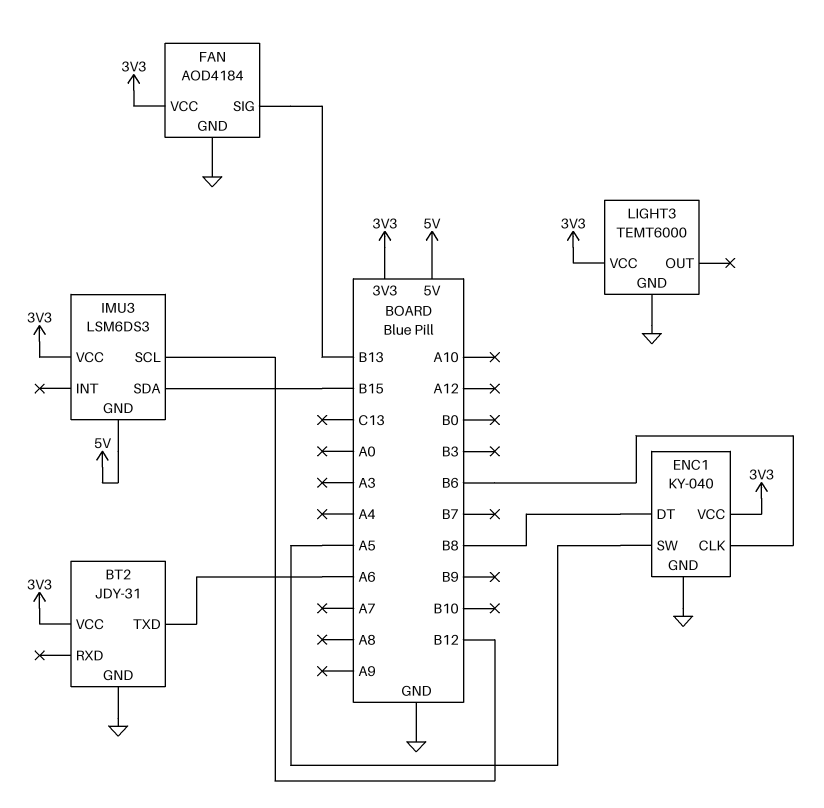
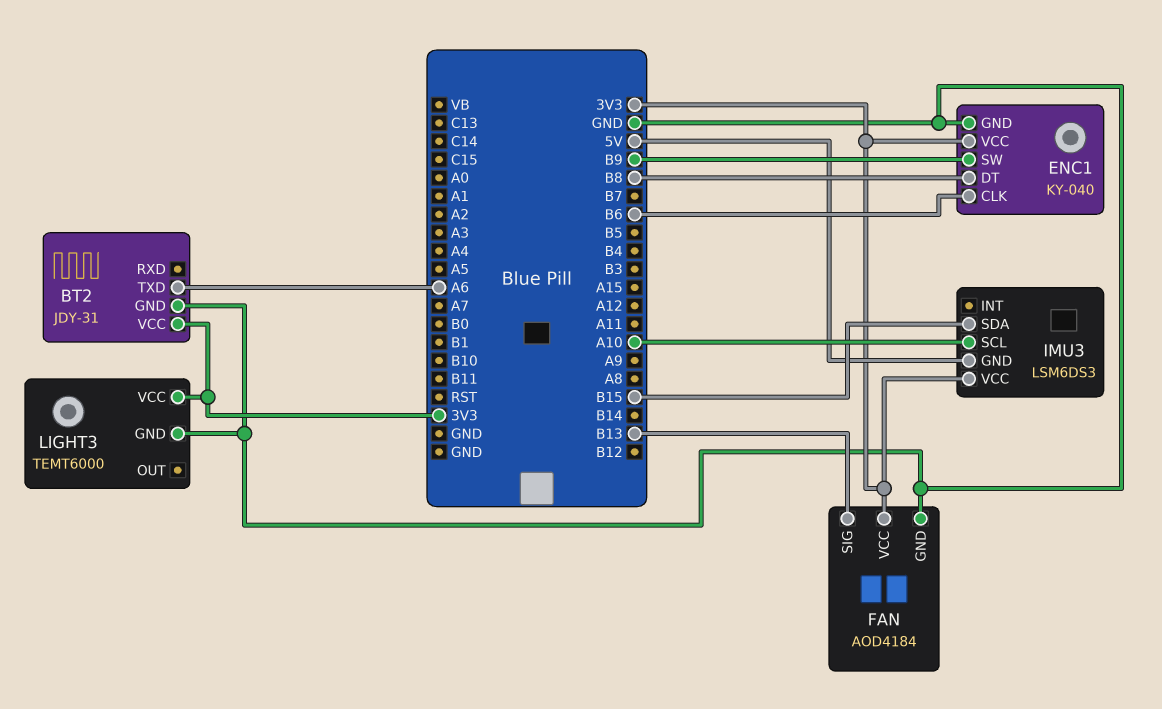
ENC1 pin SW: A5 -> B9
IMU3 pin SCL: B12 -> A10

